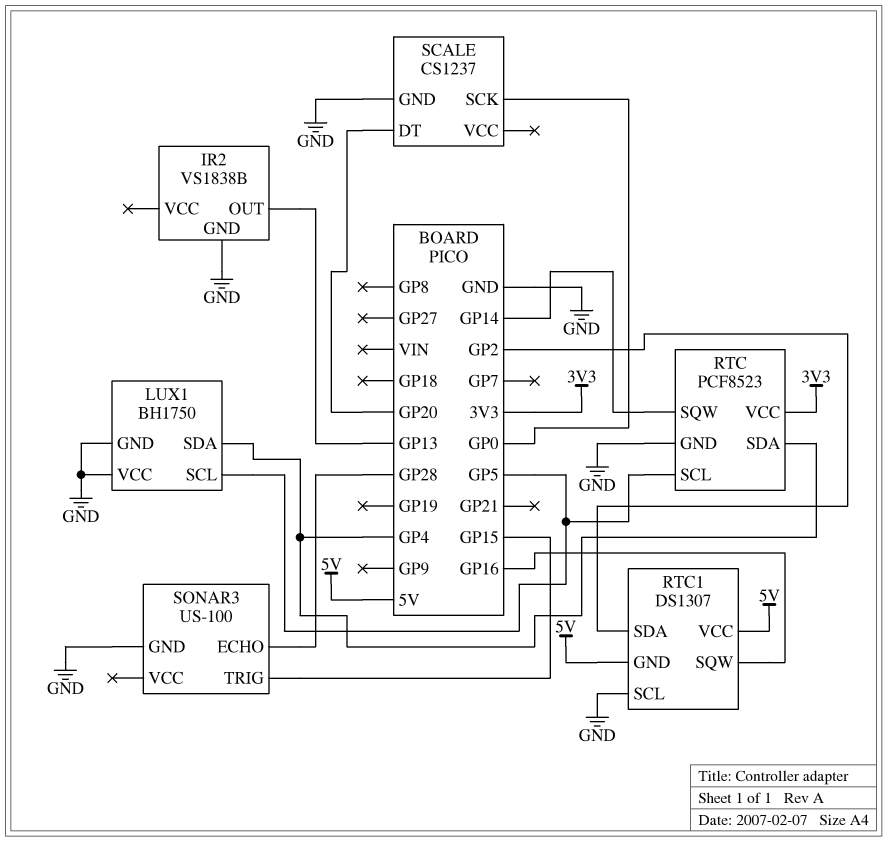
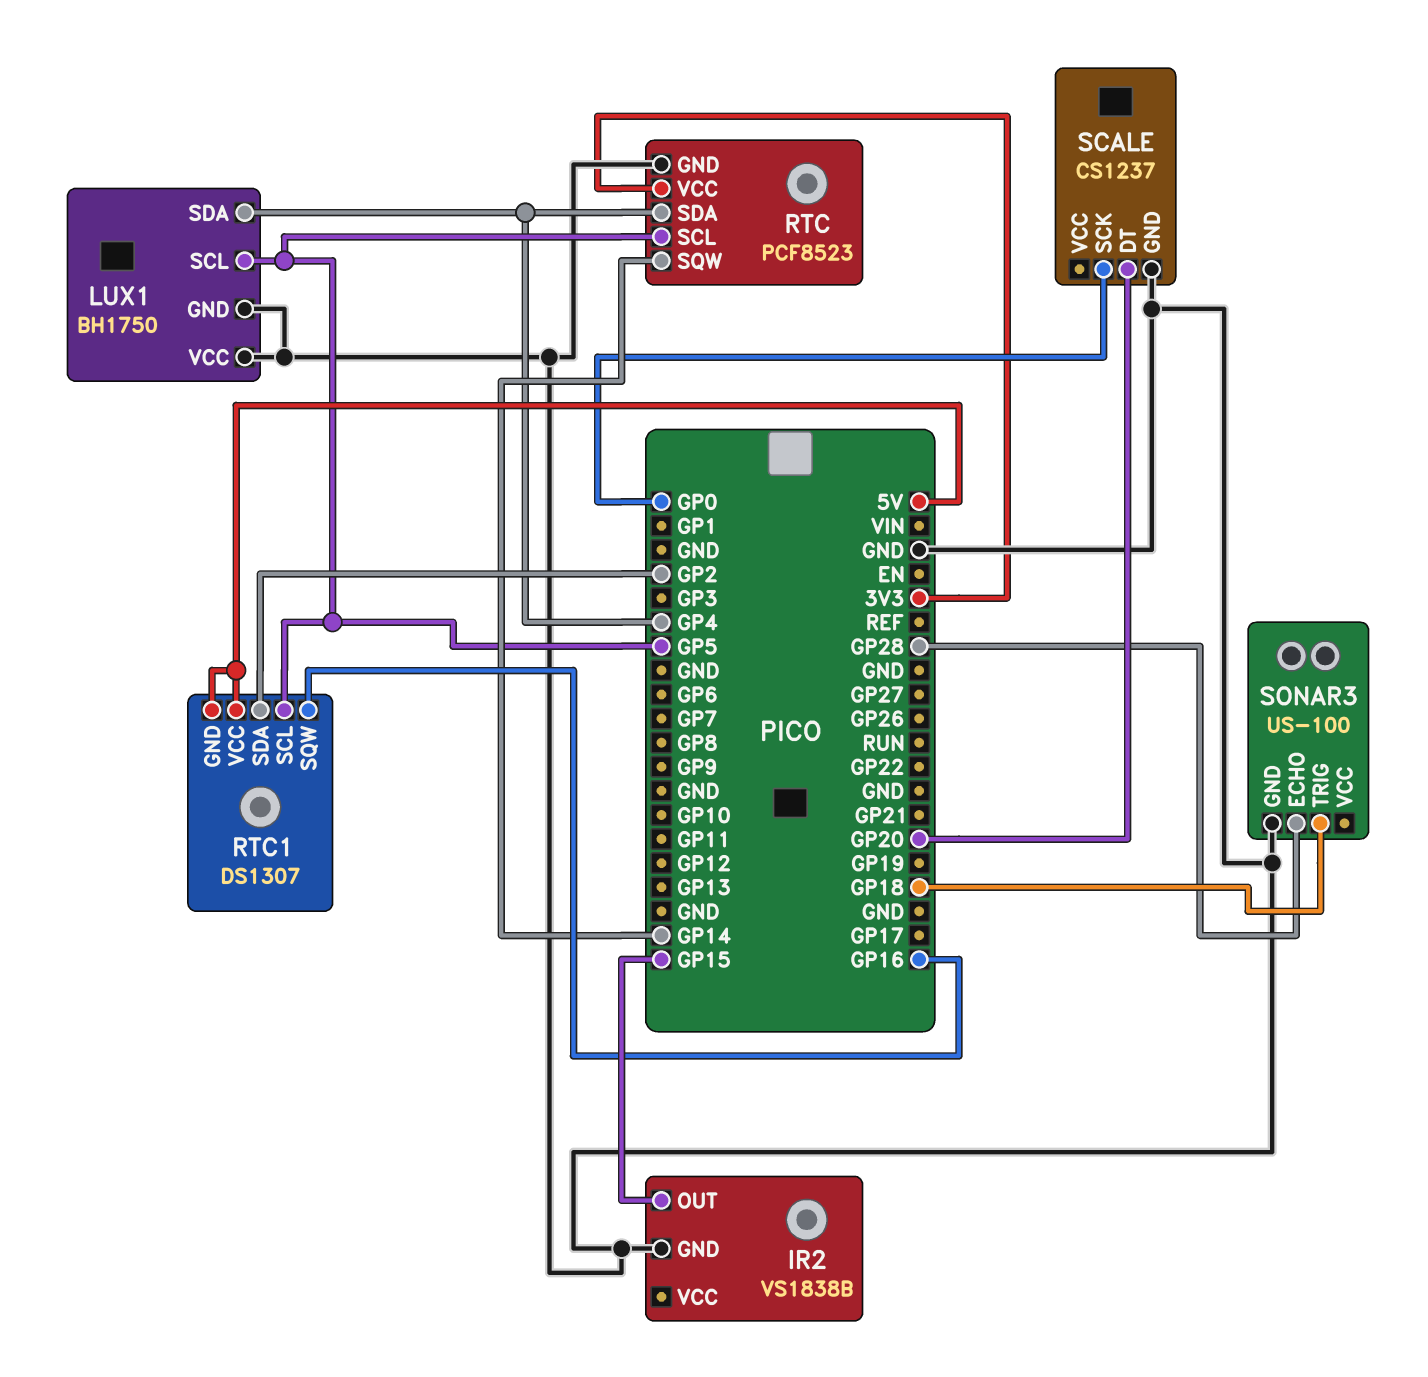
IR2 pin OUT: GP13 -> GP15
RTC1 pin SCL: GND -> GP5
SONAR3 pin TRIG: GP15 -> GP18

